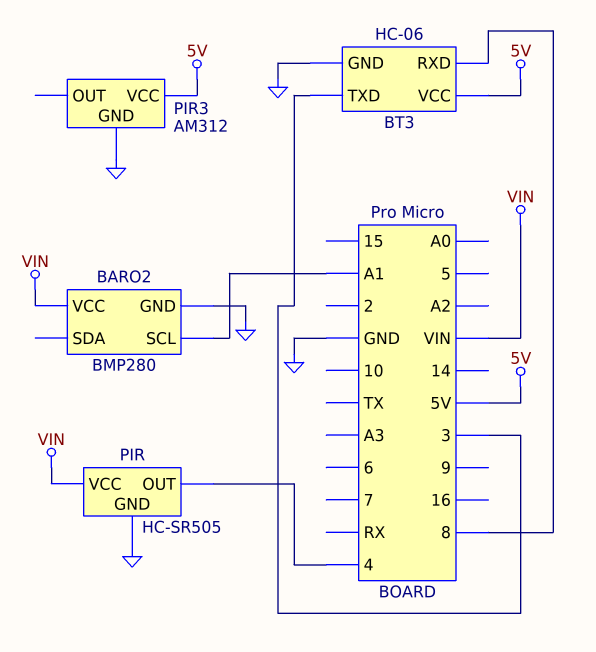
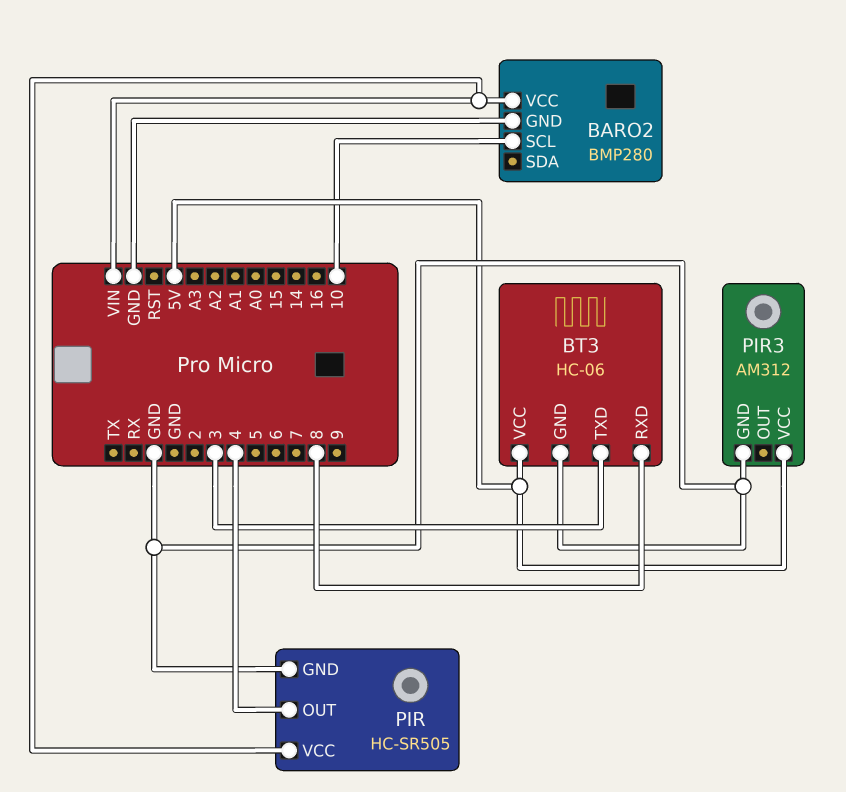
BARO2 pin SCL: A1 -> 10

